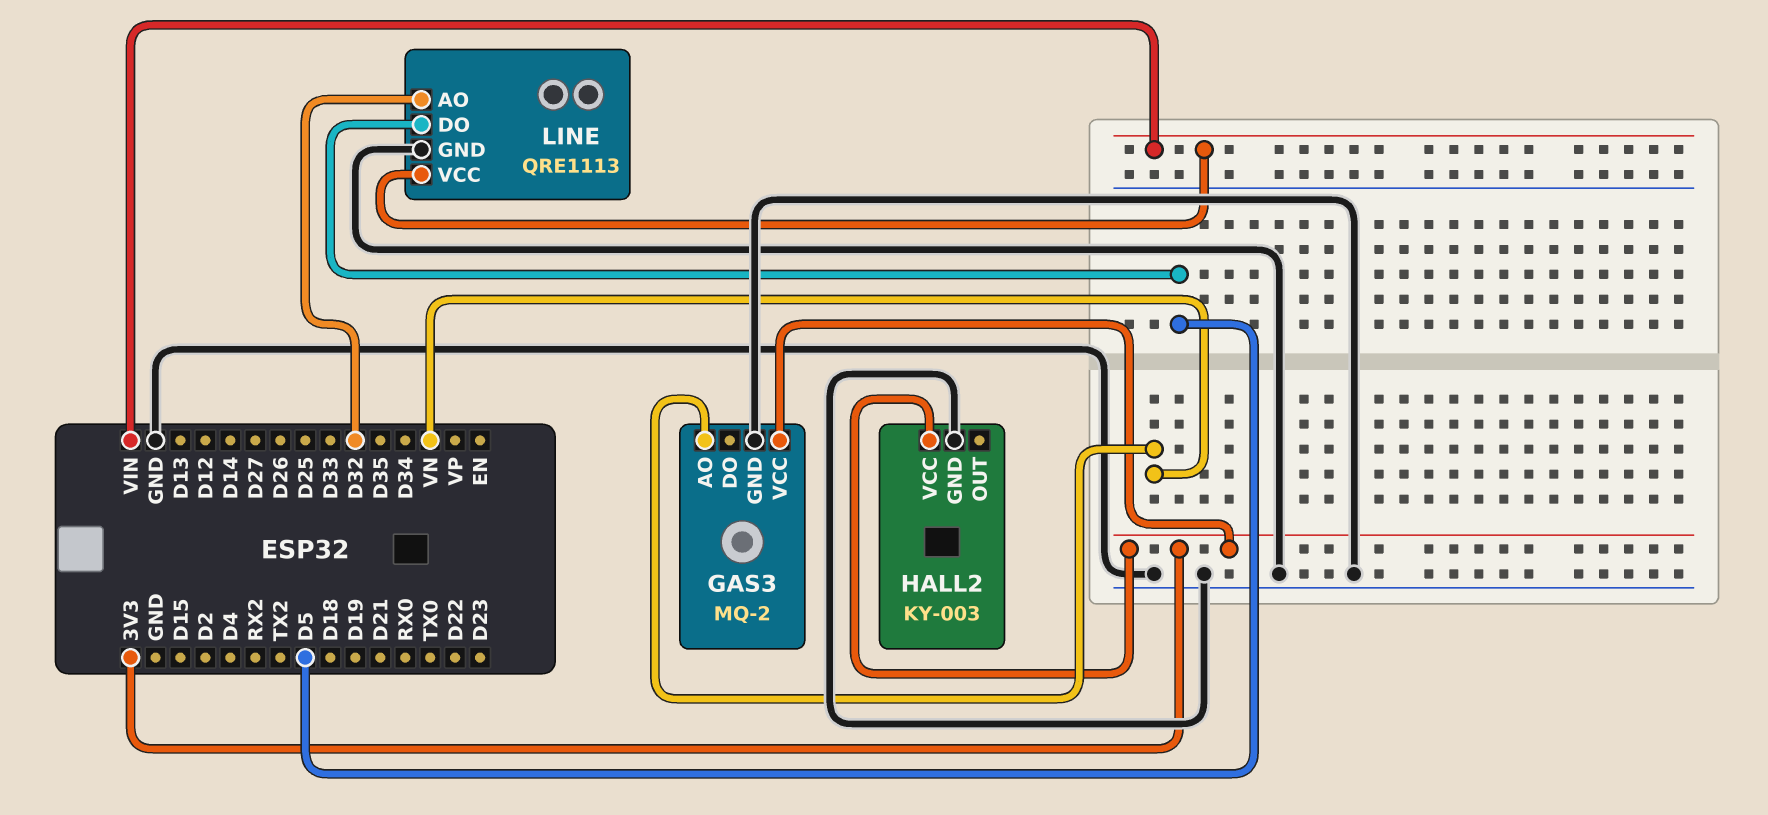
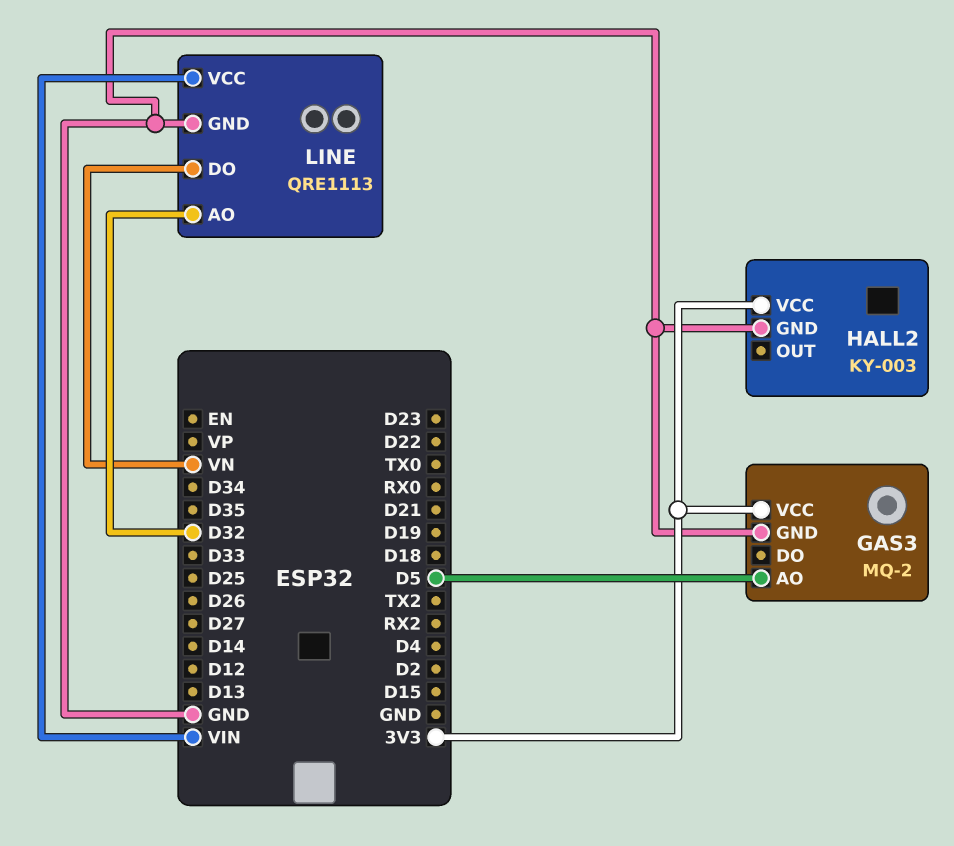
GAS3 pin AO: VN -> D5
LINE pin DO: D5 -> VN

